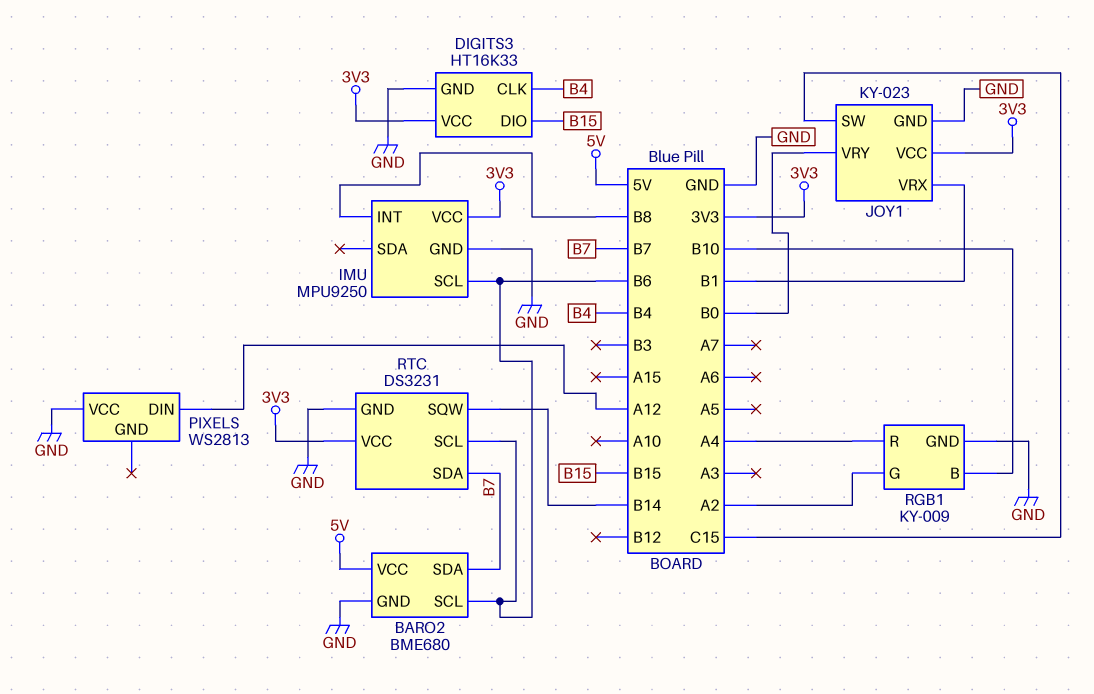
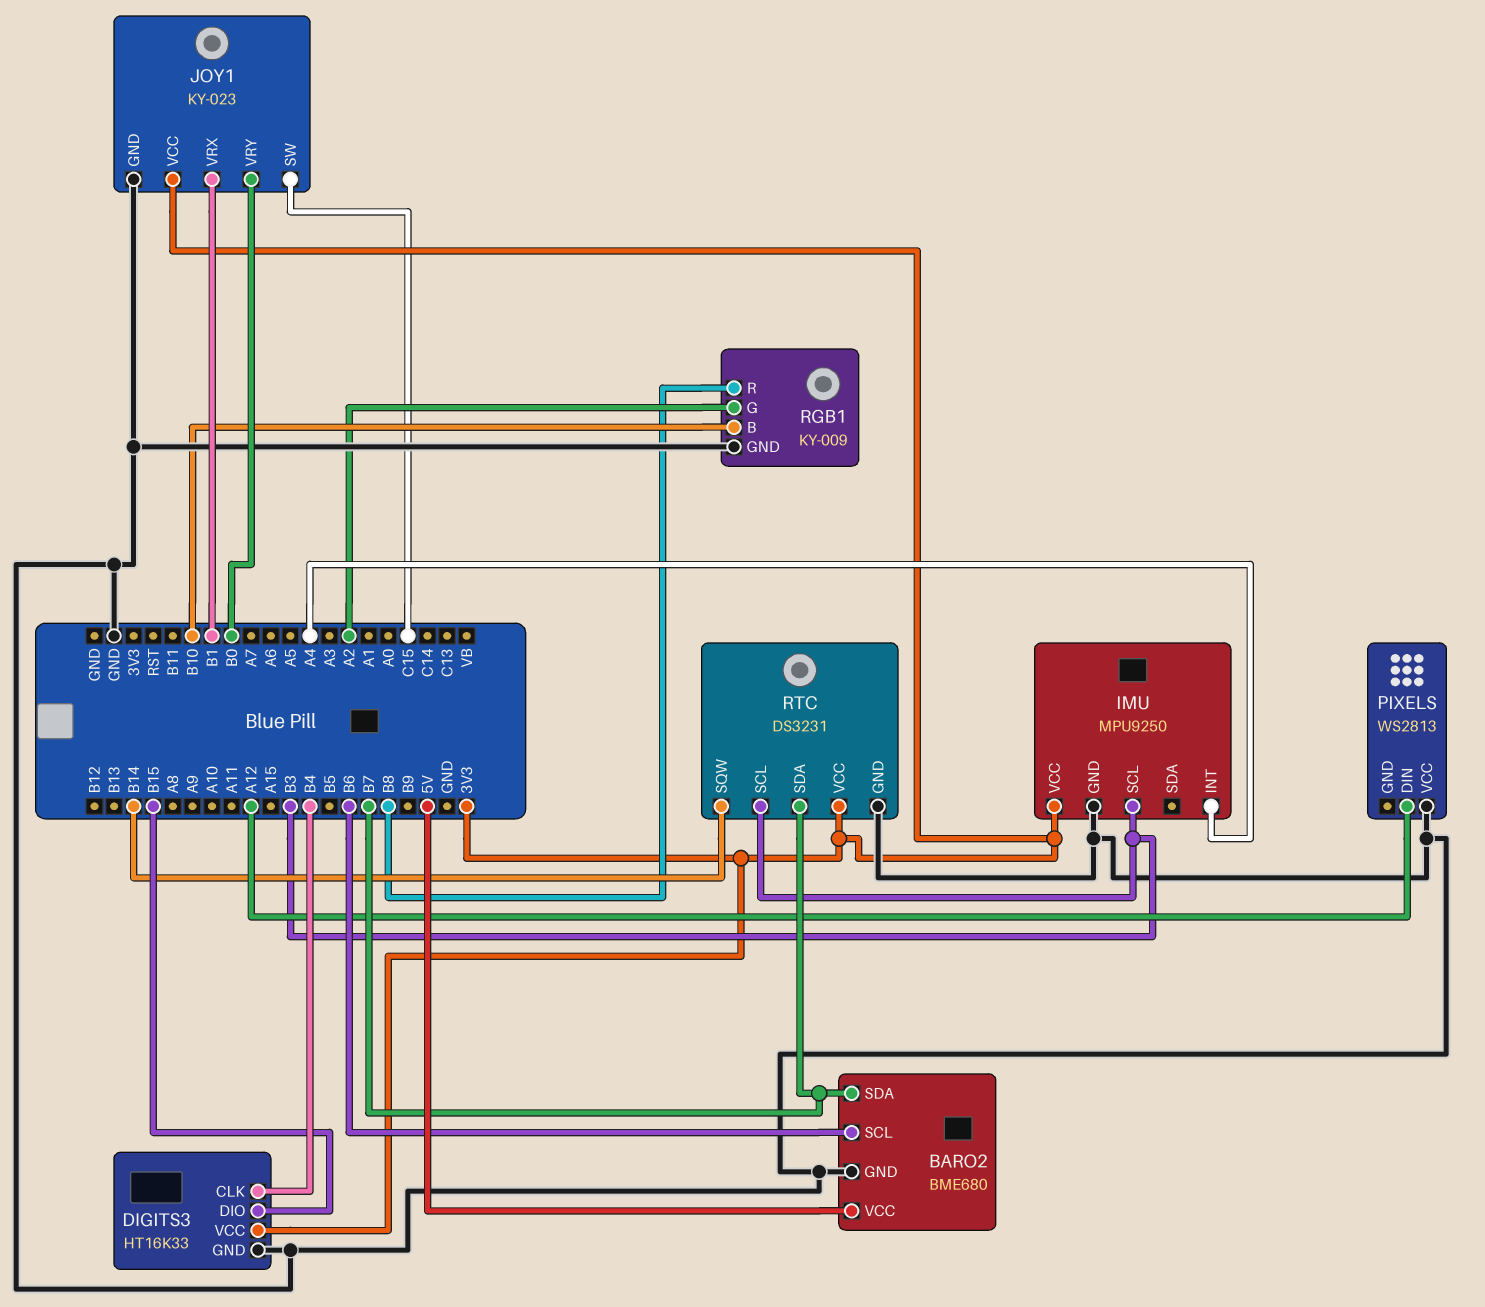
IMU pin INT: B8 -> A4
IMU pin SCL: B6 -> B3
RGB1 pin R: A4 -> B8
RTC pin SCL: B6 -> B3

